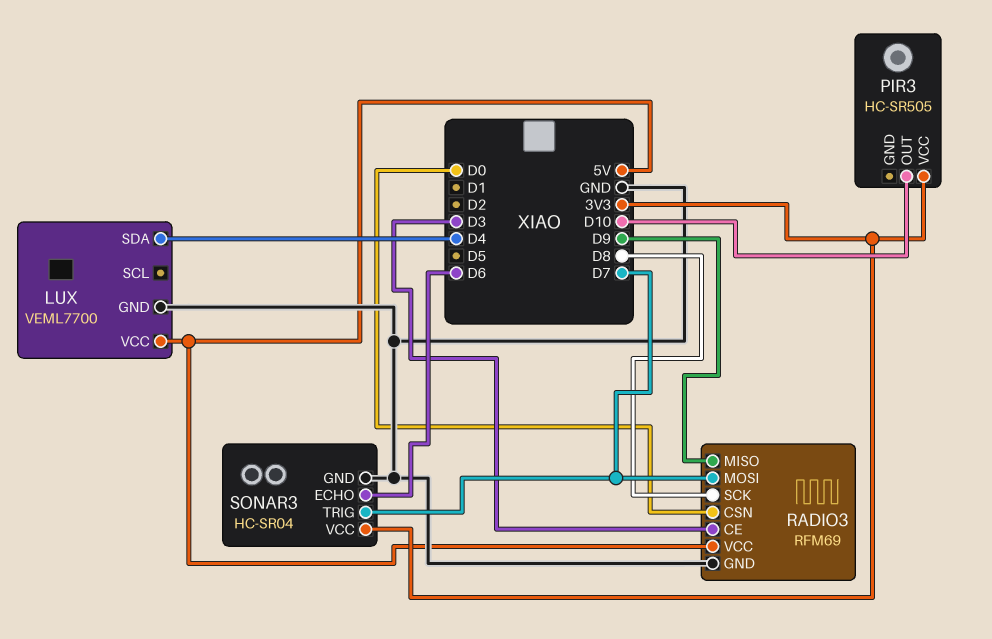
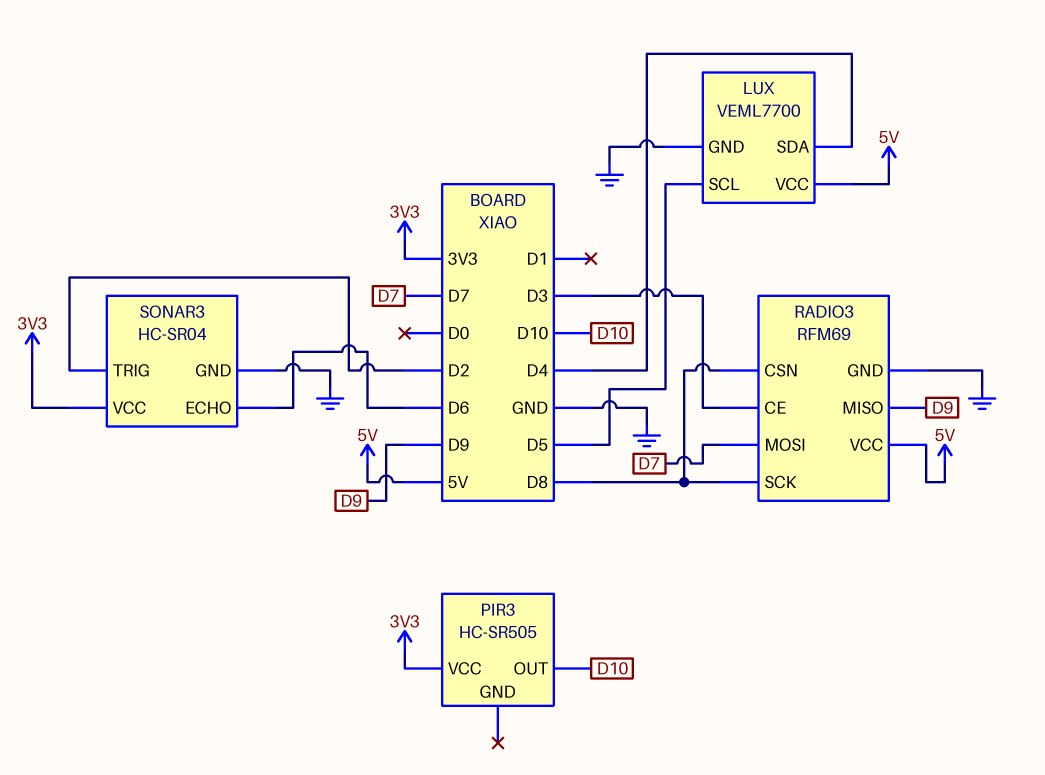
LUX pin SCL: none -> D5
RADIO3 pin CSN: D0 -> D8
SONAR3 pin TRIG: D7 -> D2

